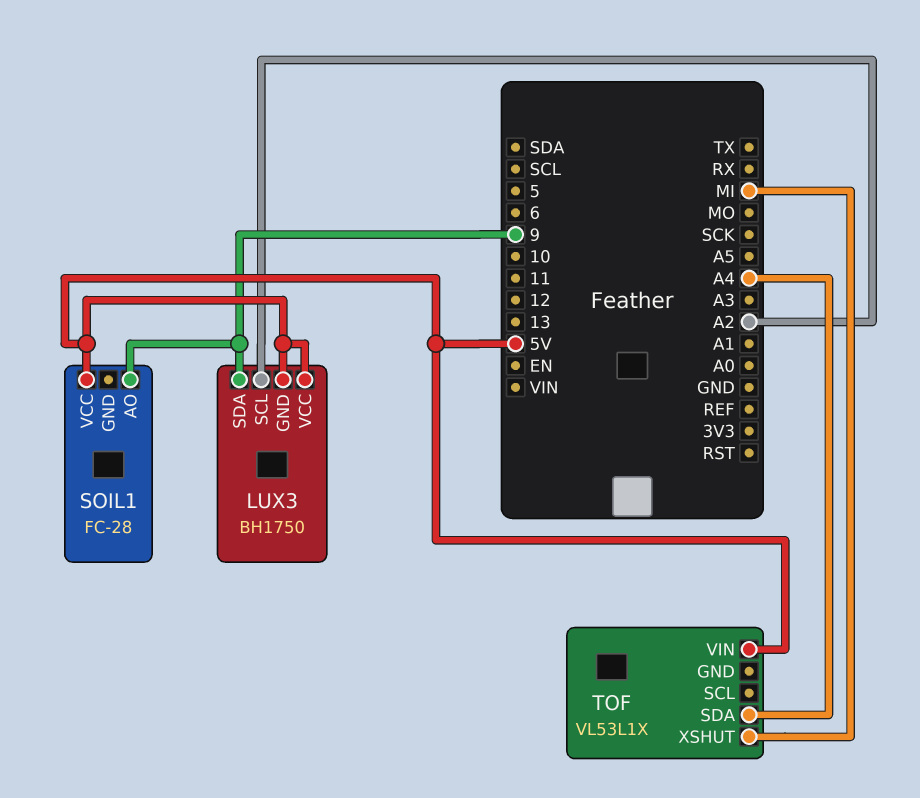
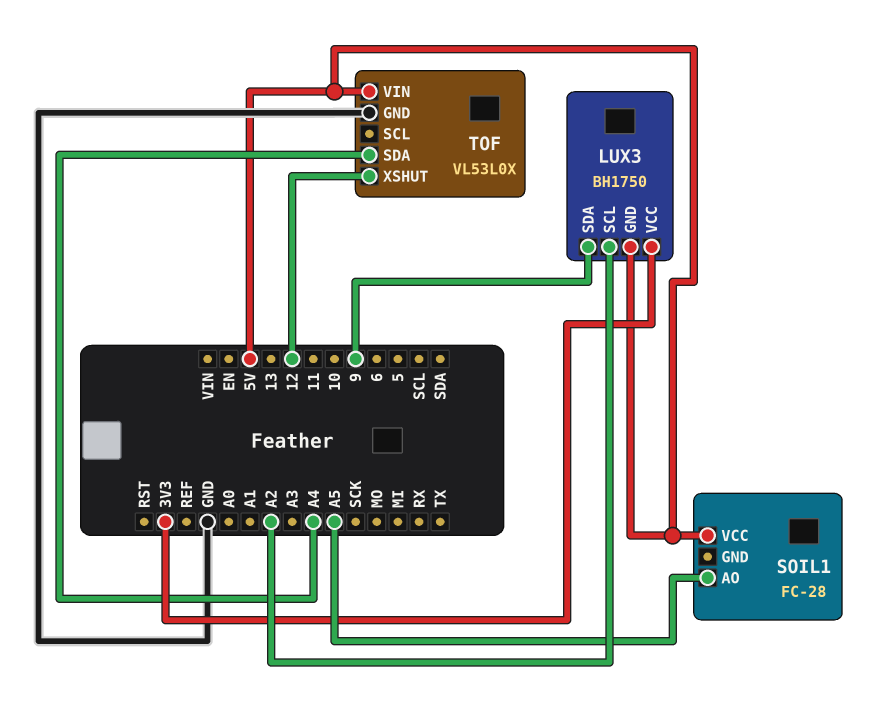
LUX3 pin VCC: 5V -> 3V3
SOIL1 pin AO: 9 -> A5
TOF: VL53L1X -> VL53L0X
TOF pin GND: none -> GND
TOF pin XSHUT: MI -> 12

